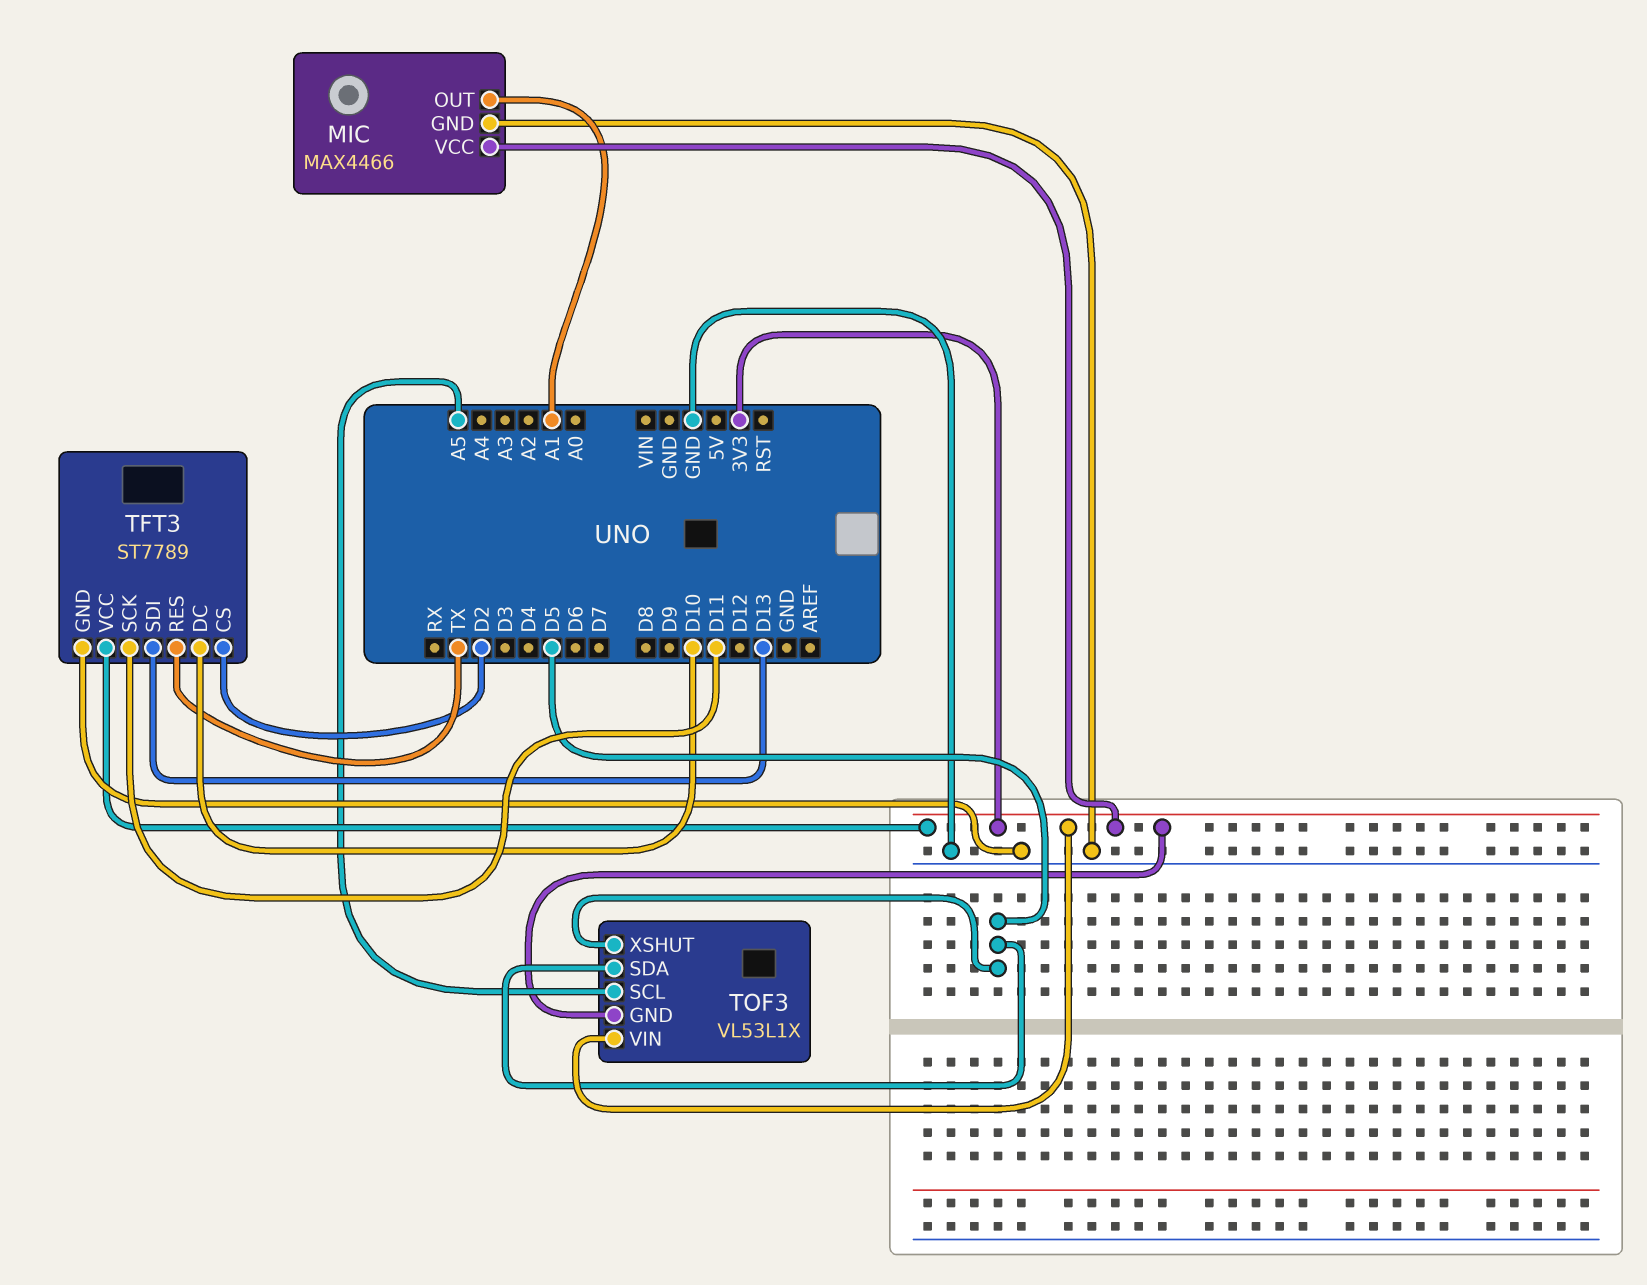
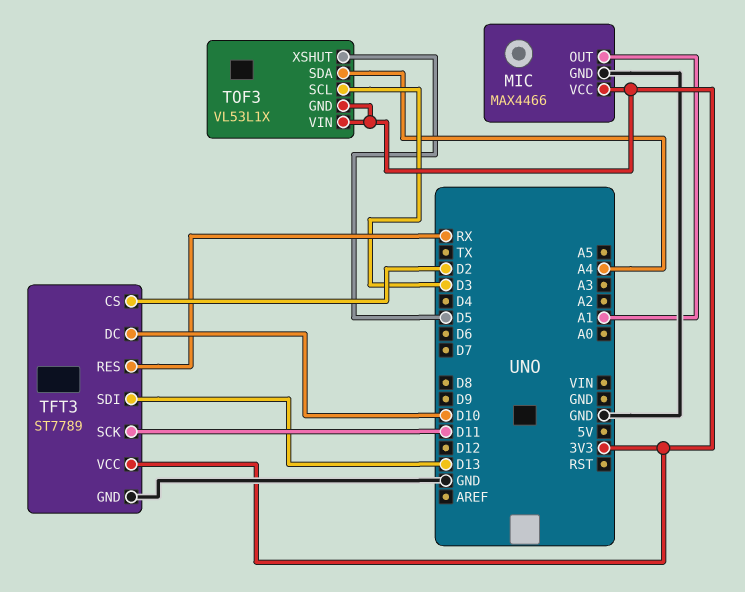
TFT3 pin RES: TX -> RX
TOF3 pin SCL: A5 -> D3
TOF3 pin SDA: D5 -> A4

